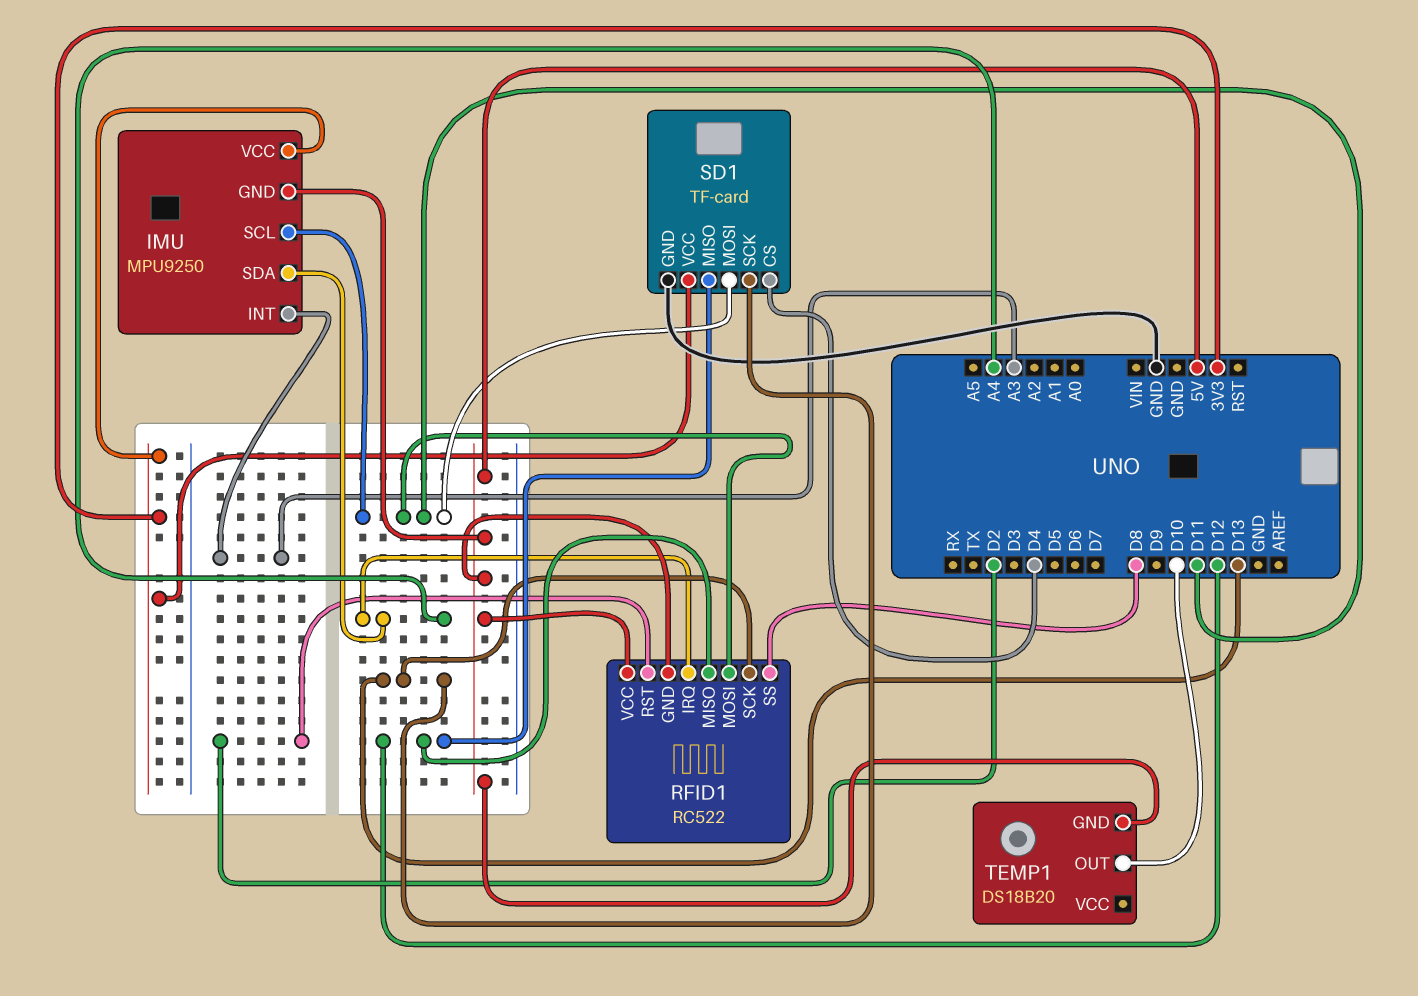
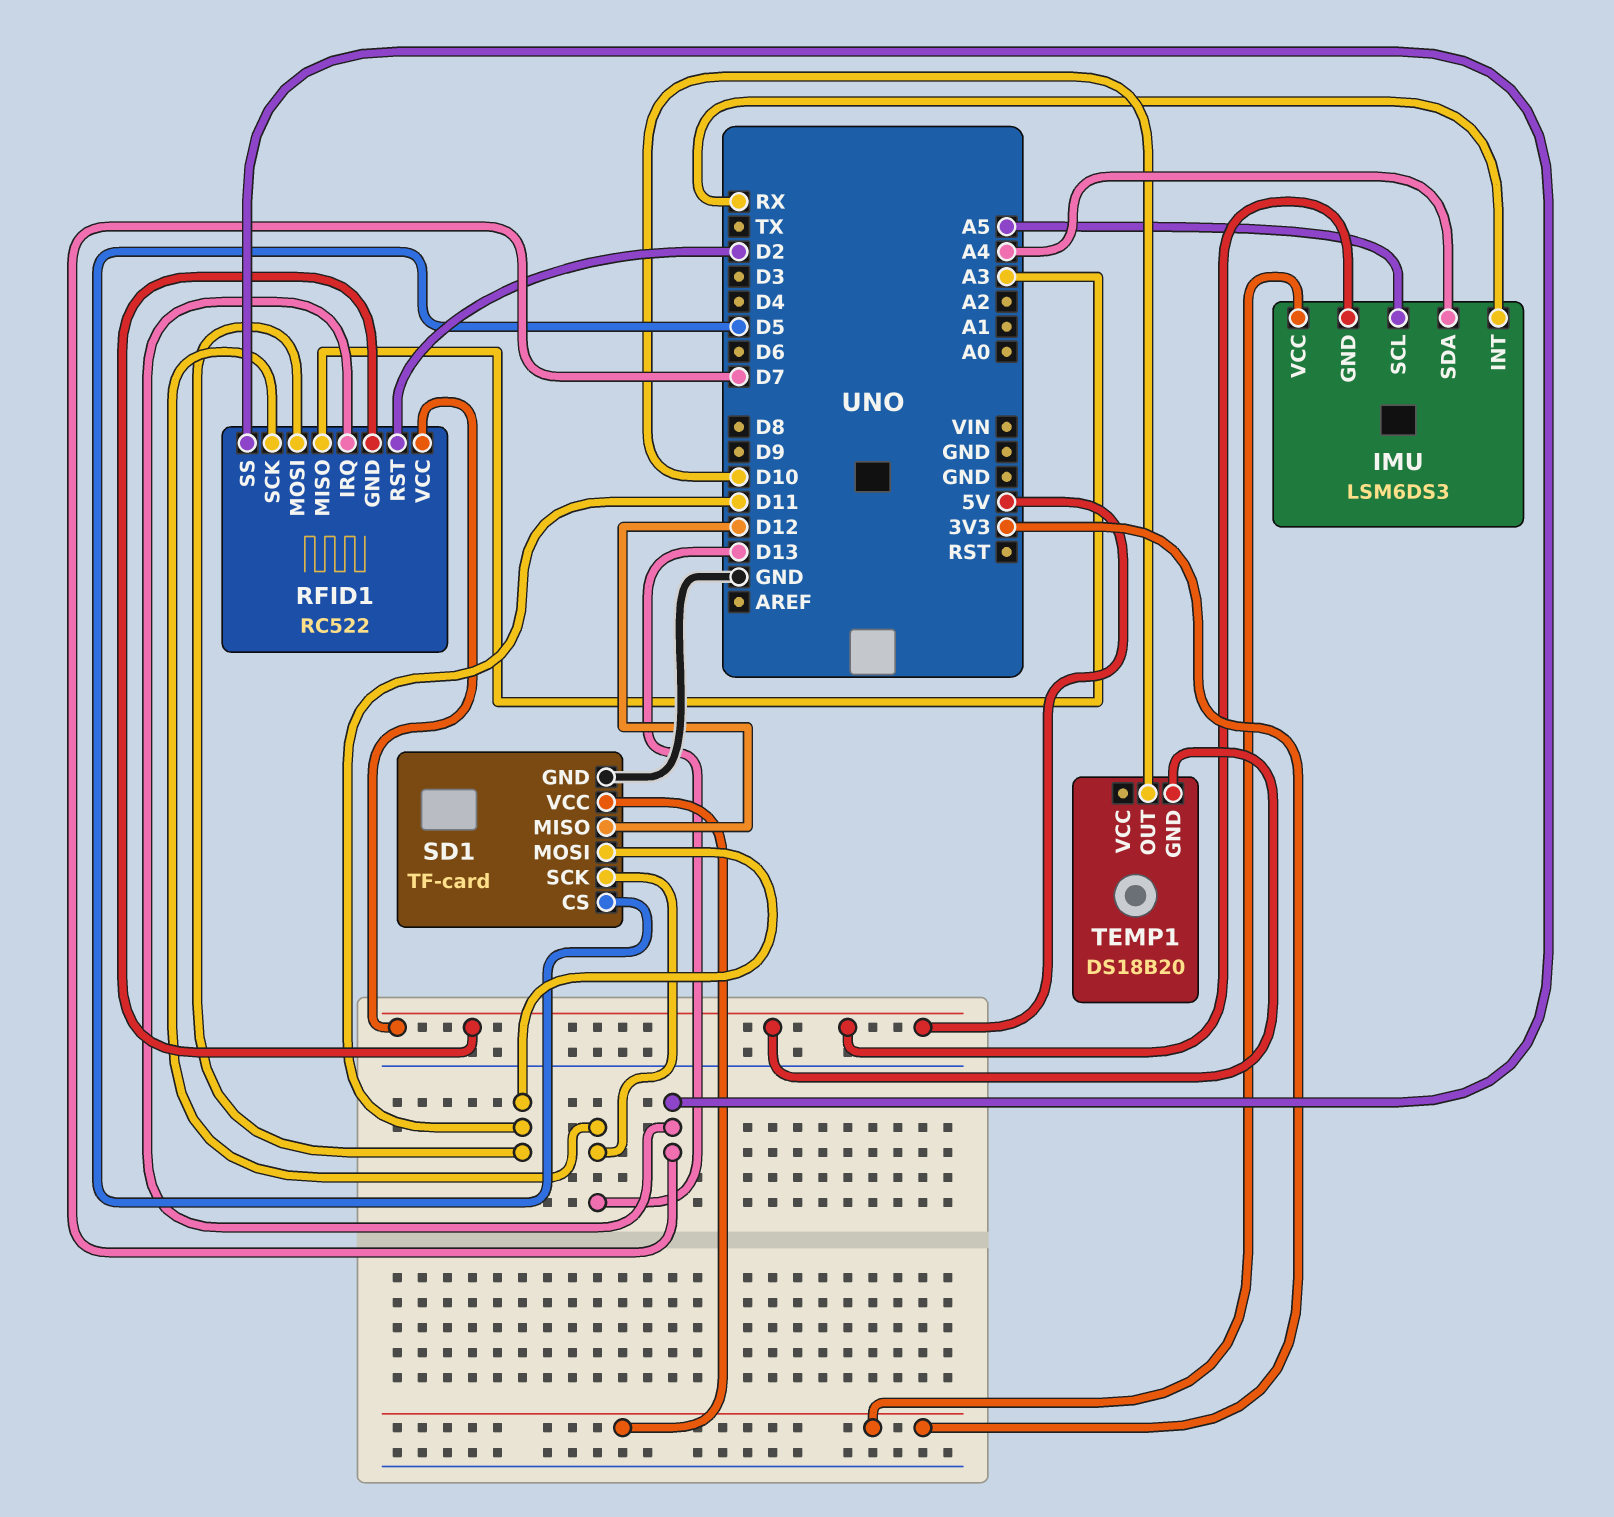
IMU: MPU9250 -> LSM6DS3
IMU pin INT: A3 -> RX
IMU pin SCL: D11 -> A5
RFID1 pin IRQ: A4 -> D7
RFID1 pin MISO: D12 -> A3
RFID1 pin SS: D8 -> D7
SD1 pin CS: D4 -> D5

